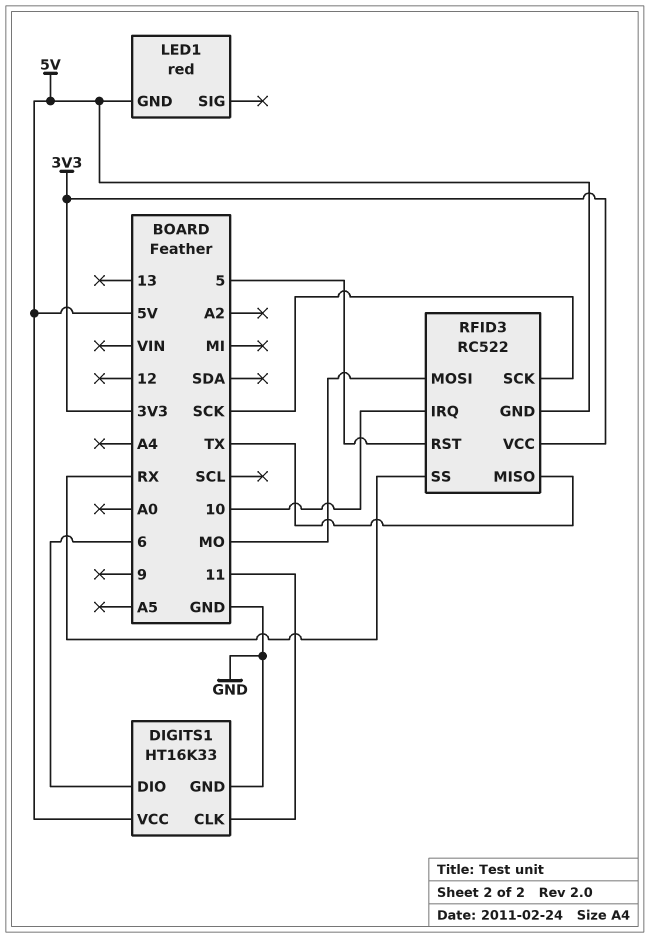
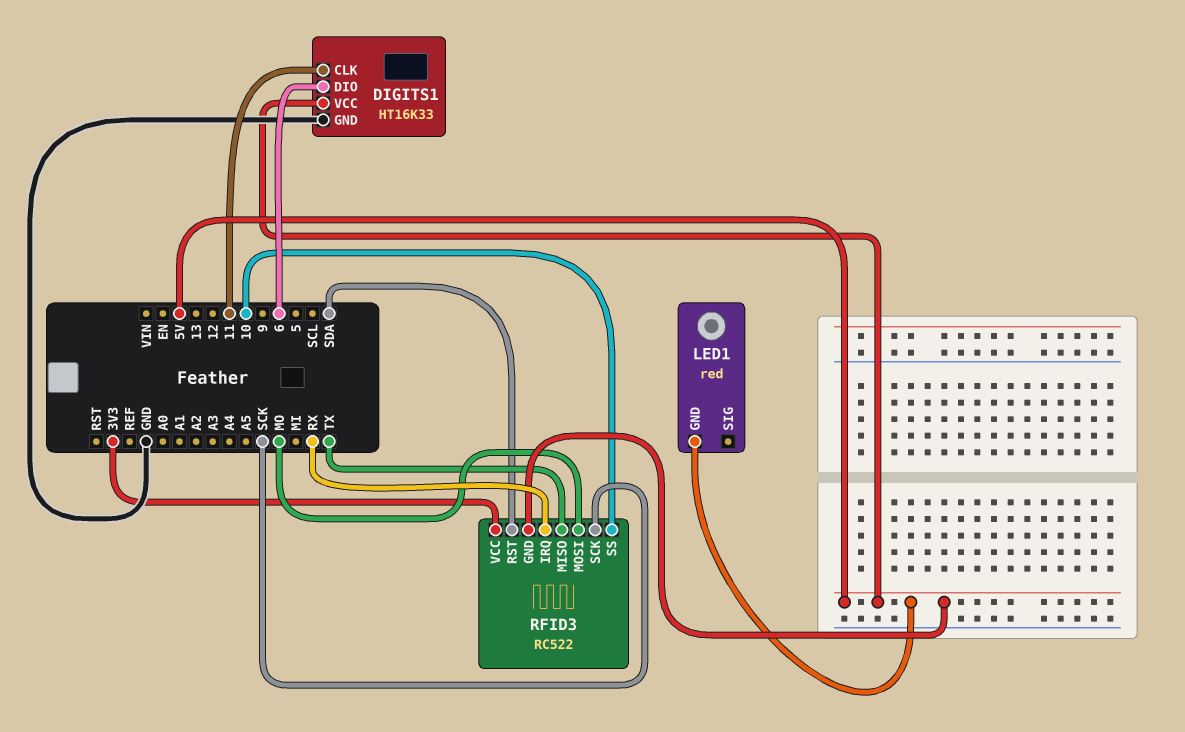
RFID3 pin IRQ: 10 -> RX
RFID3 pin RST: 5 -> SDA
RFID3 pin SS: RX -> 10

